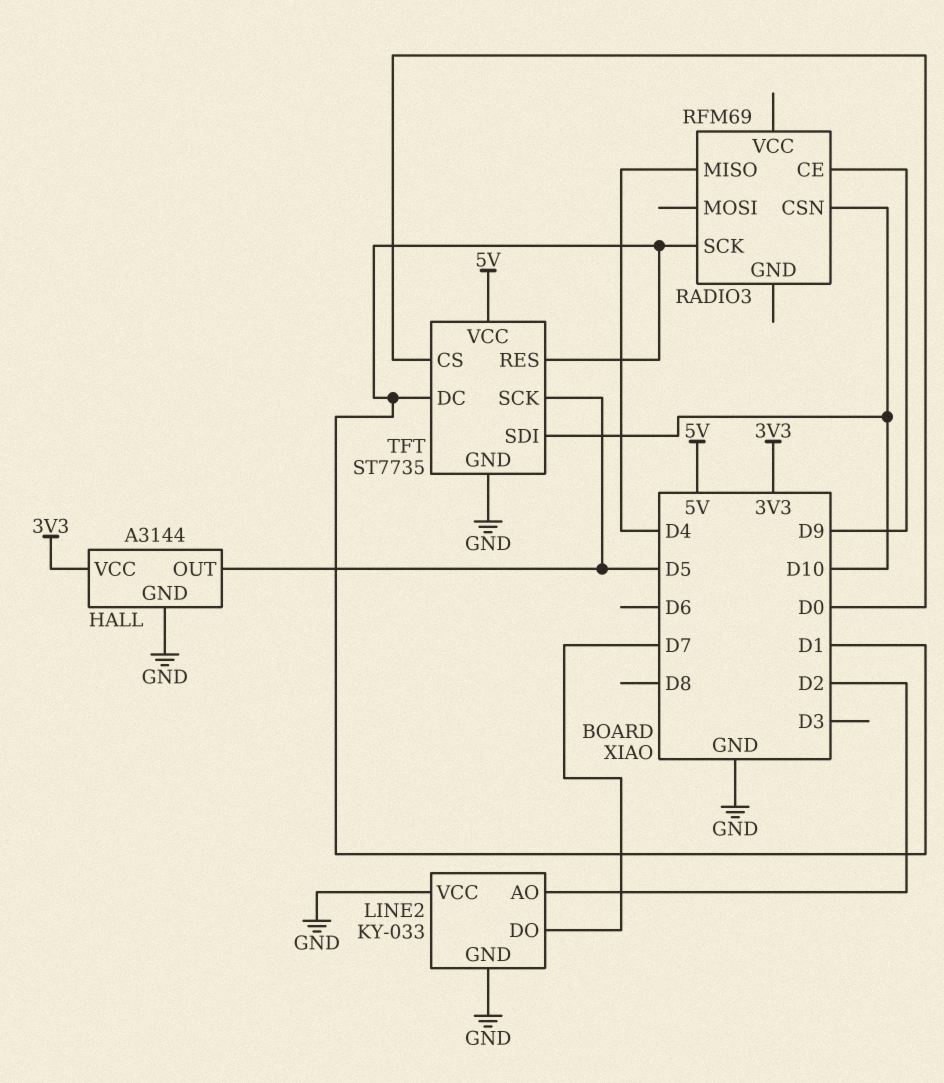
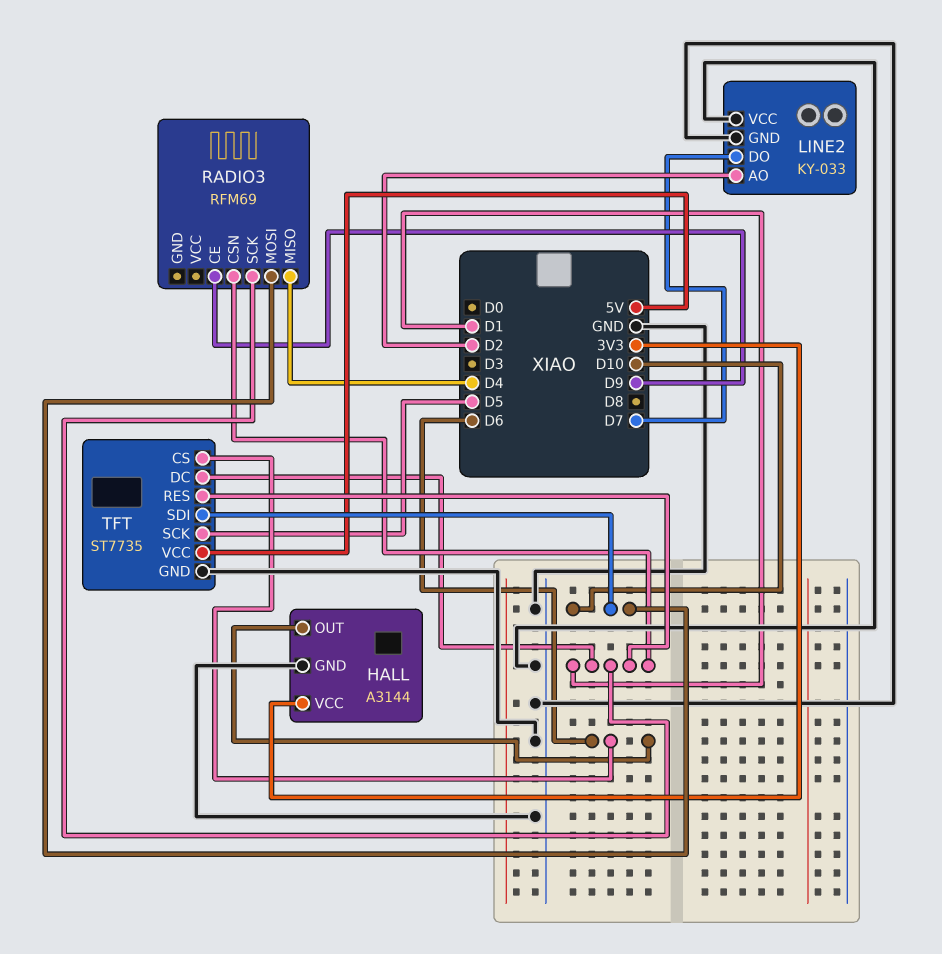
HALL pin OUT: D5 -> D6
RADIO3 pin CSN: D10 -> D1
RADIO3 pin MOSI: none -> D10
TFT pin CS: D0 -> D6

